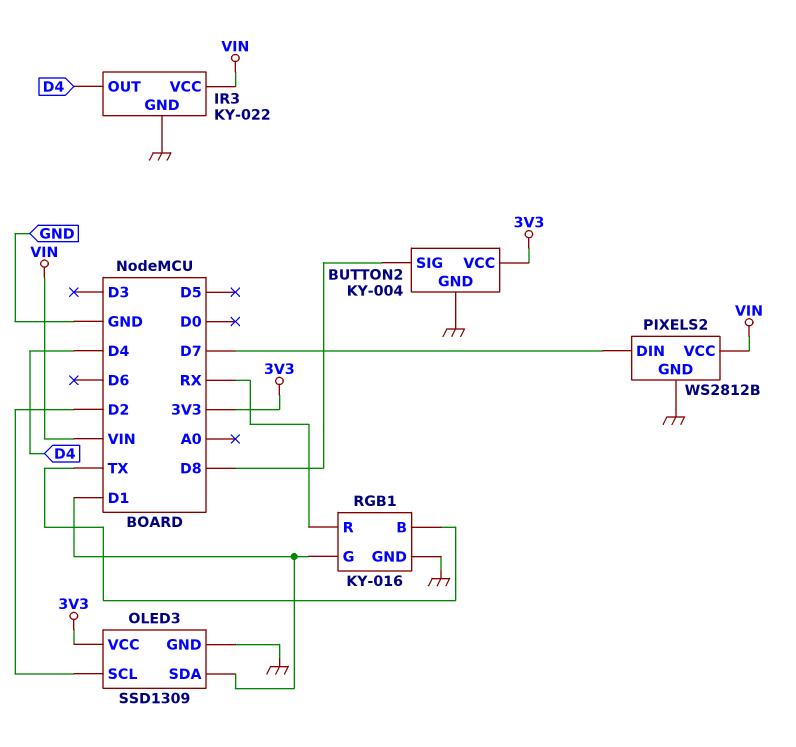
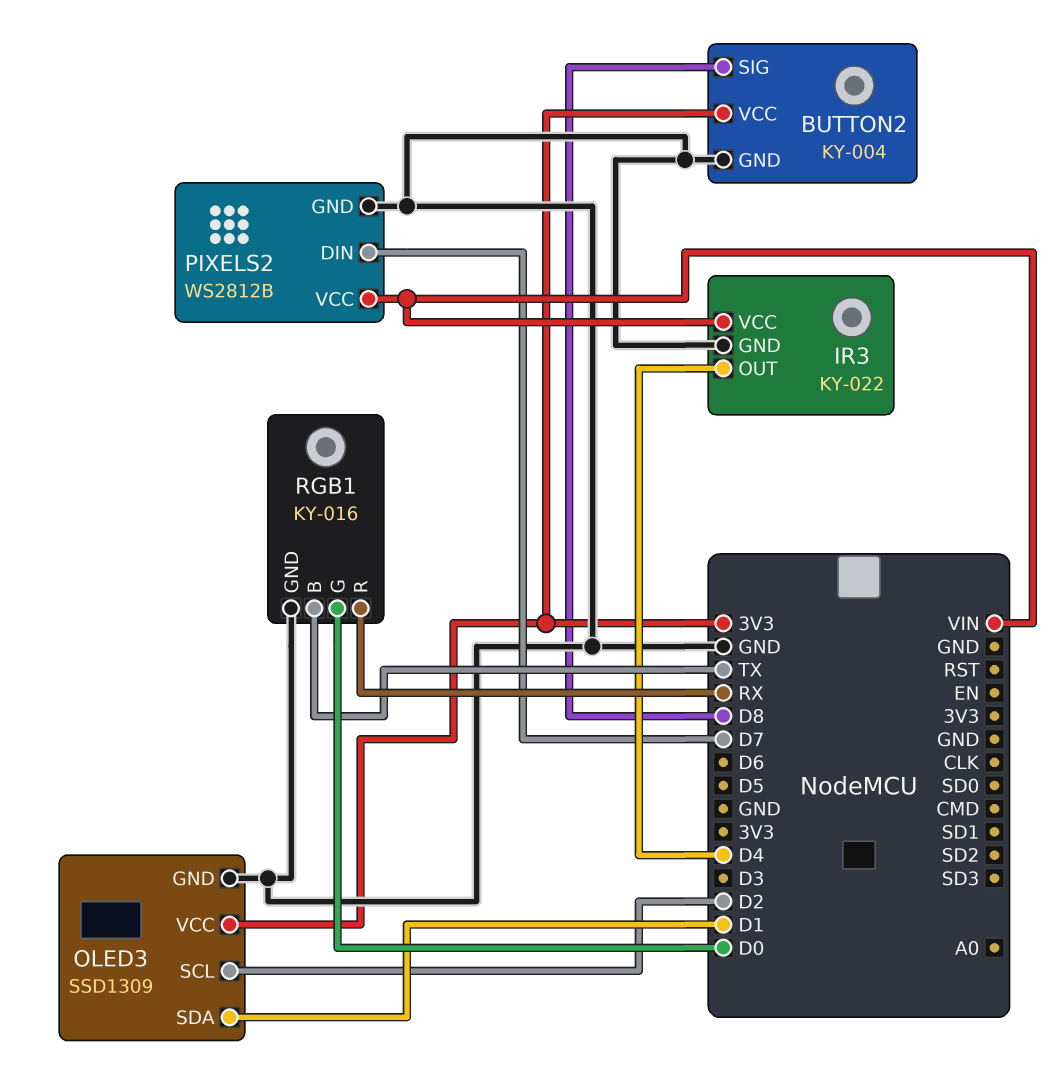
RGB1 pin G: D1 -> D0

